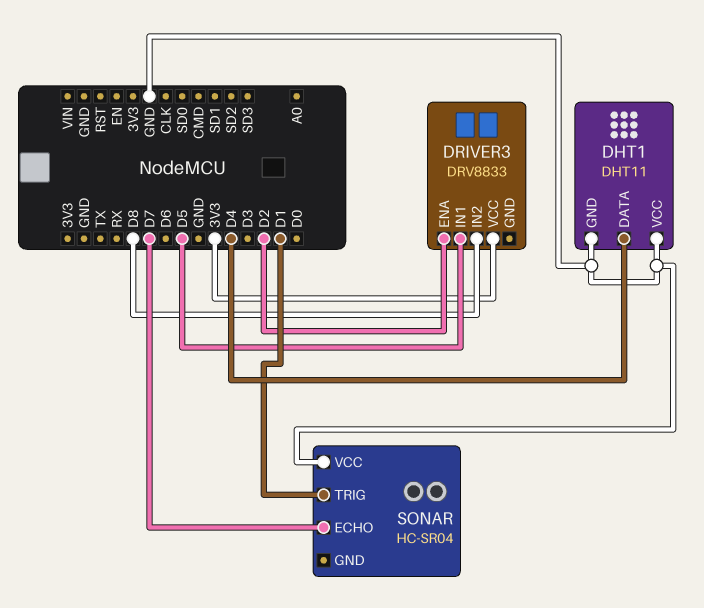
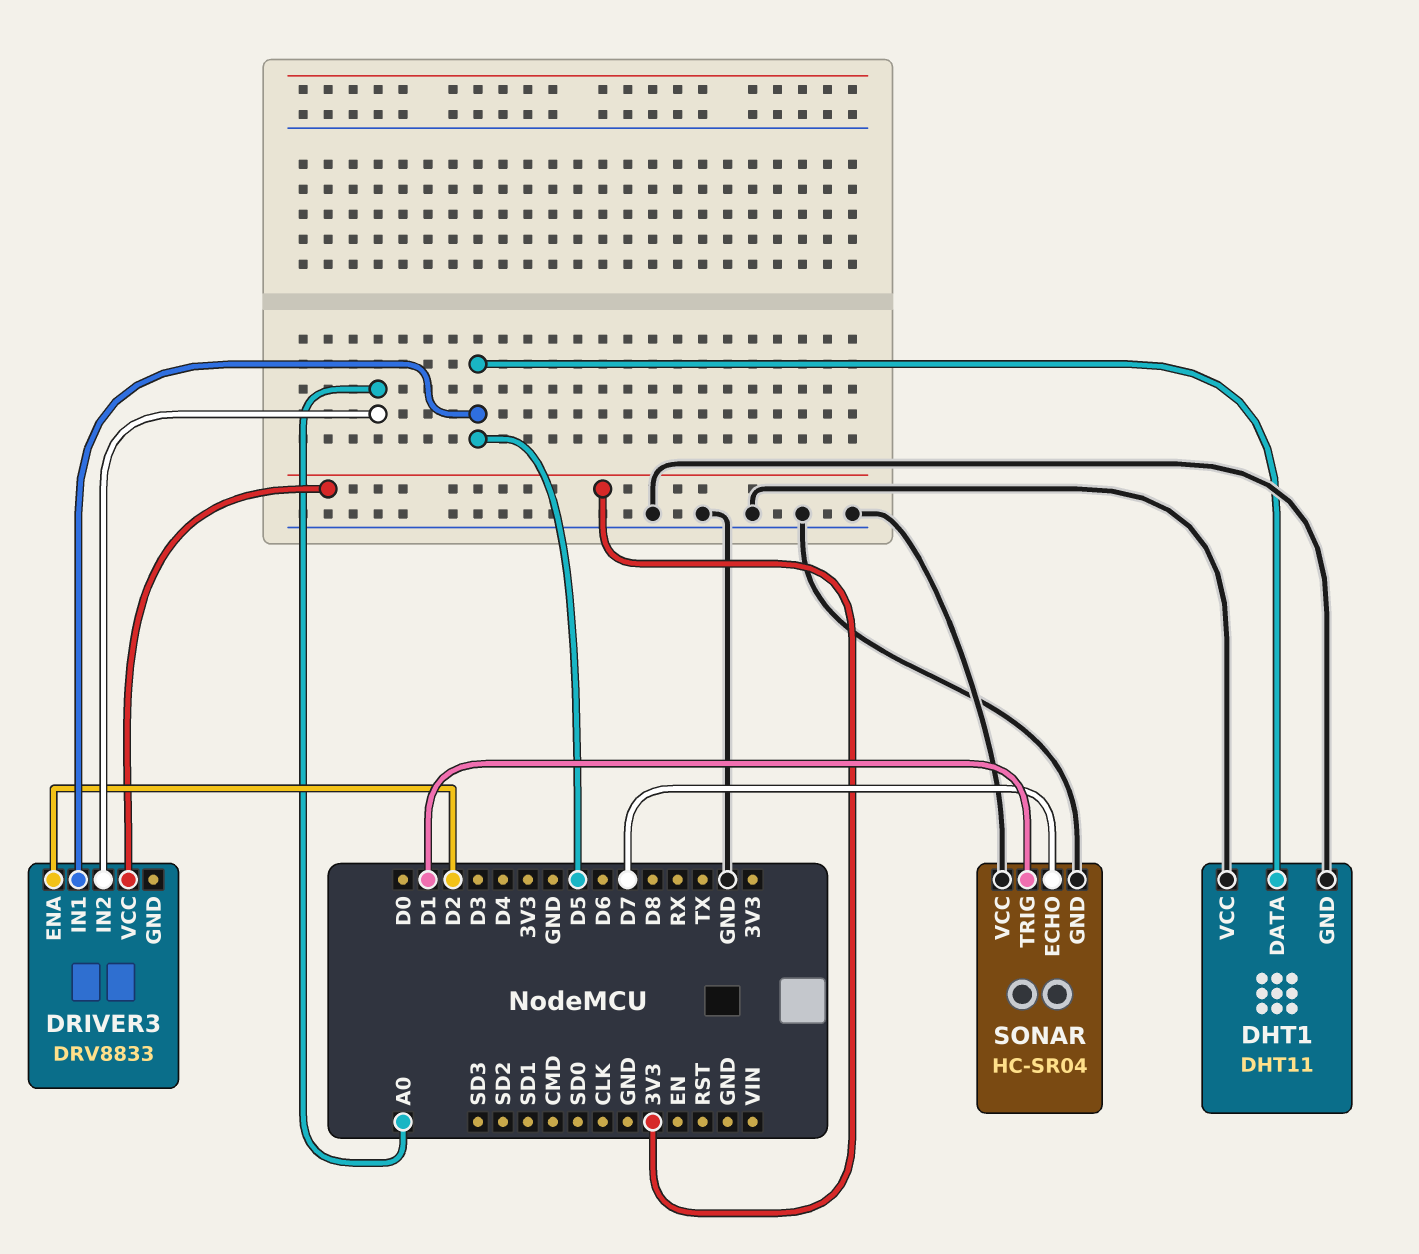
DHT1 pin DATA: D4 -> D5
DRIVER3 pin IN2: D8 -> A0
SONAR pin GND: none -> GND

